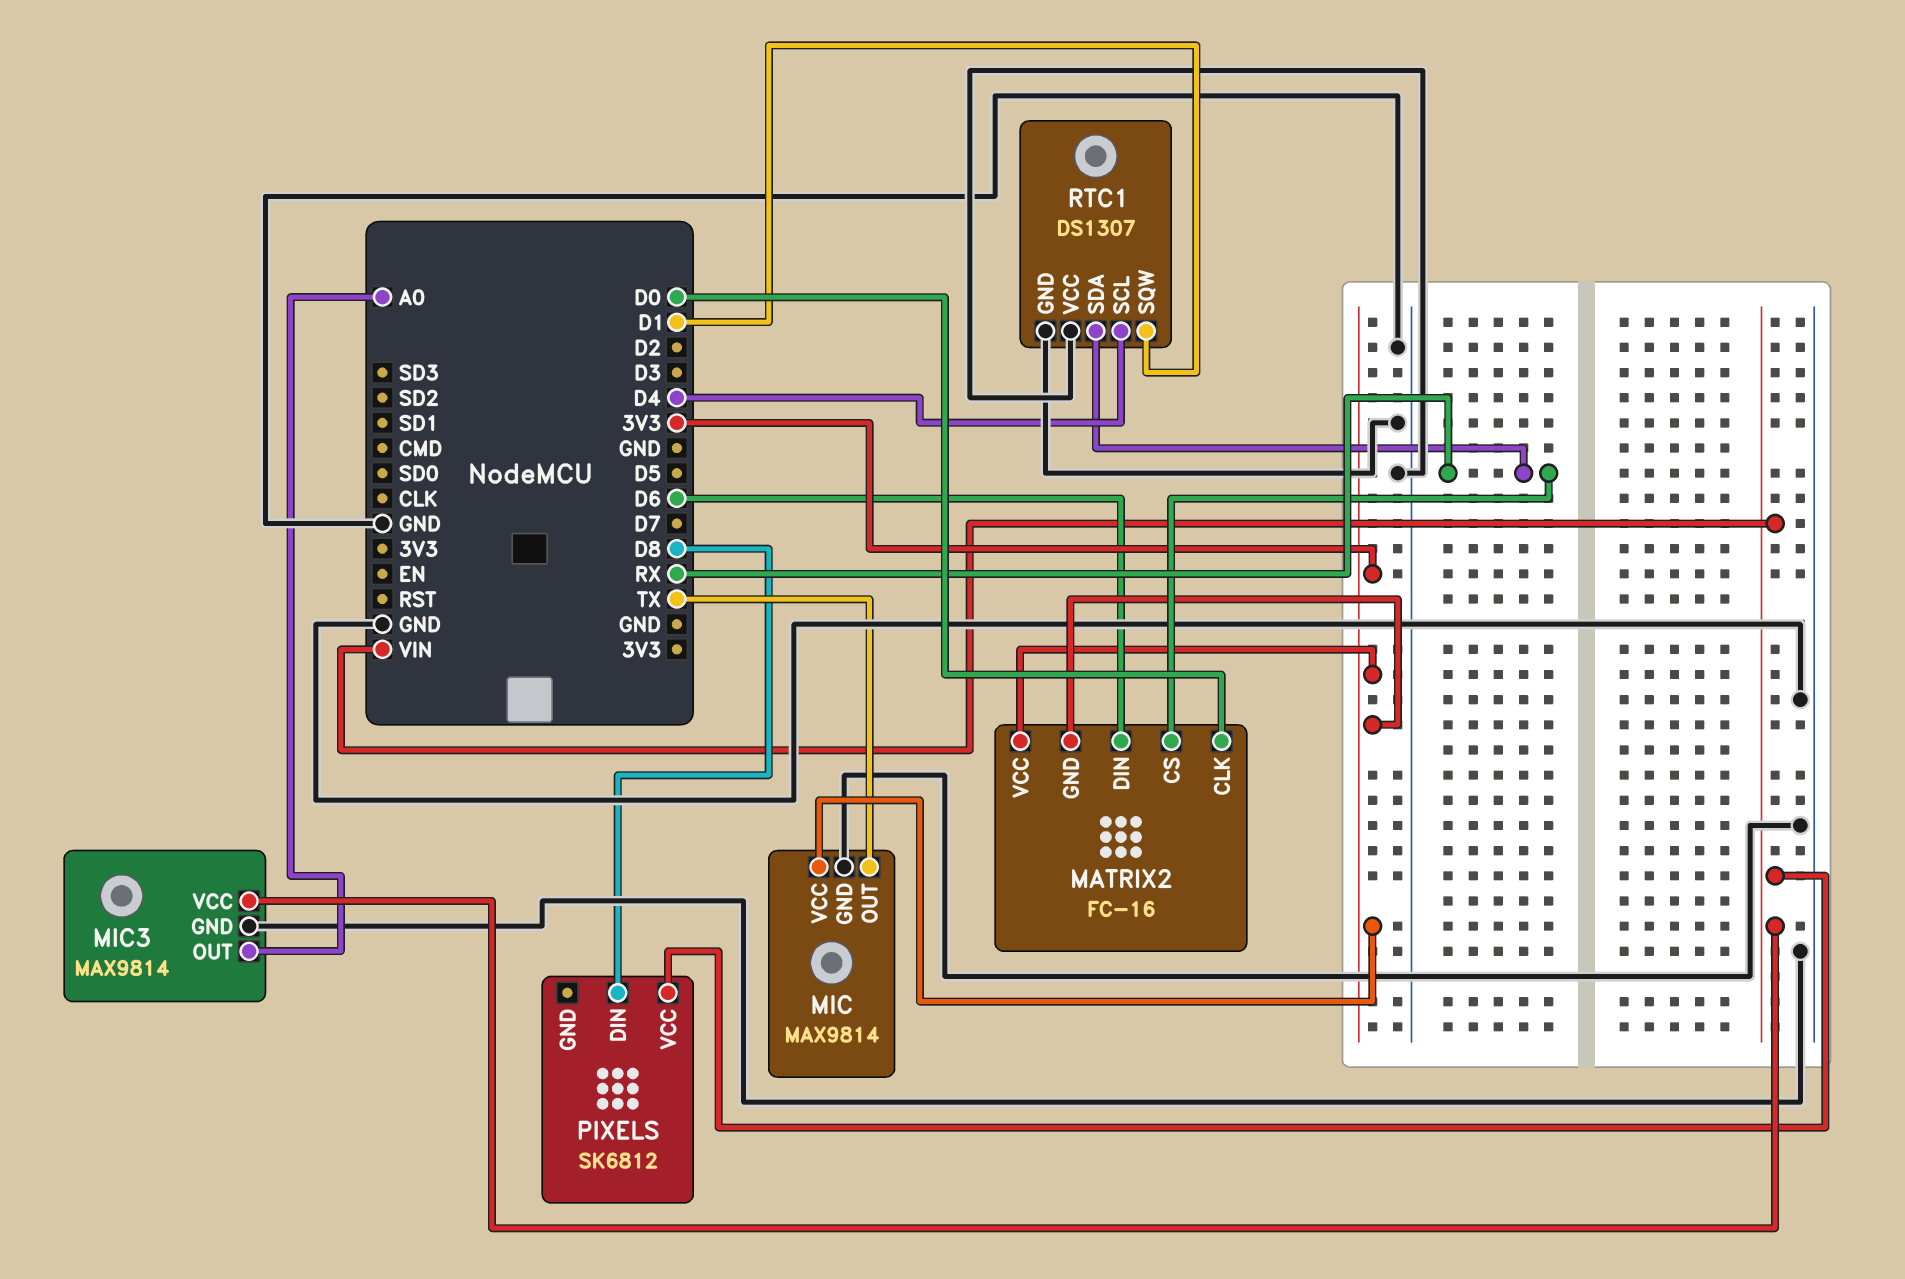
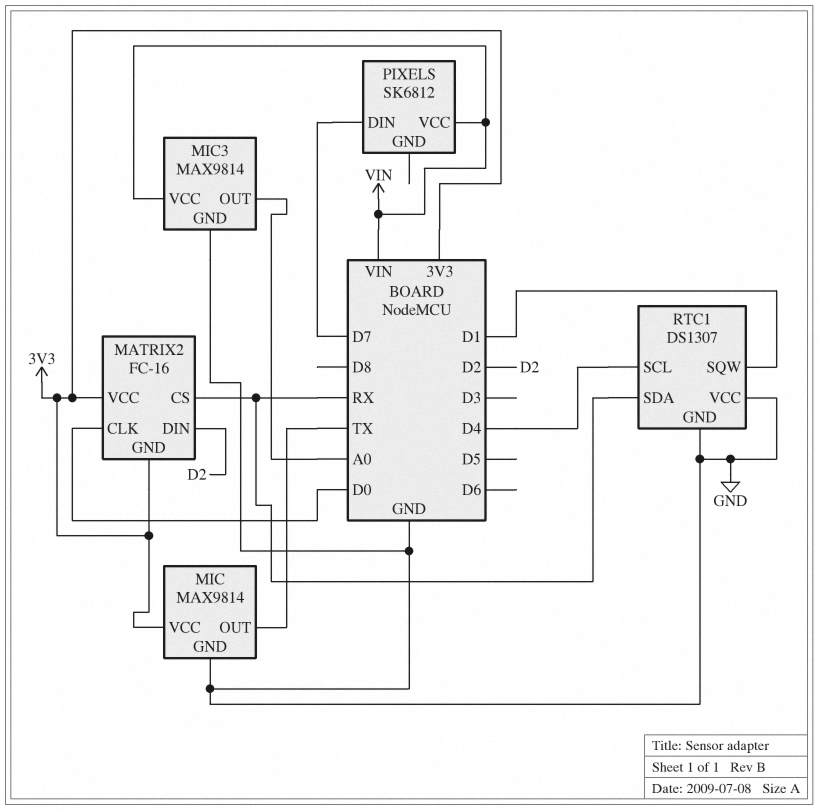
MATRIX2 pin DIN: D6 -> D2
PIXELS pin DIN: D8 -> D7

